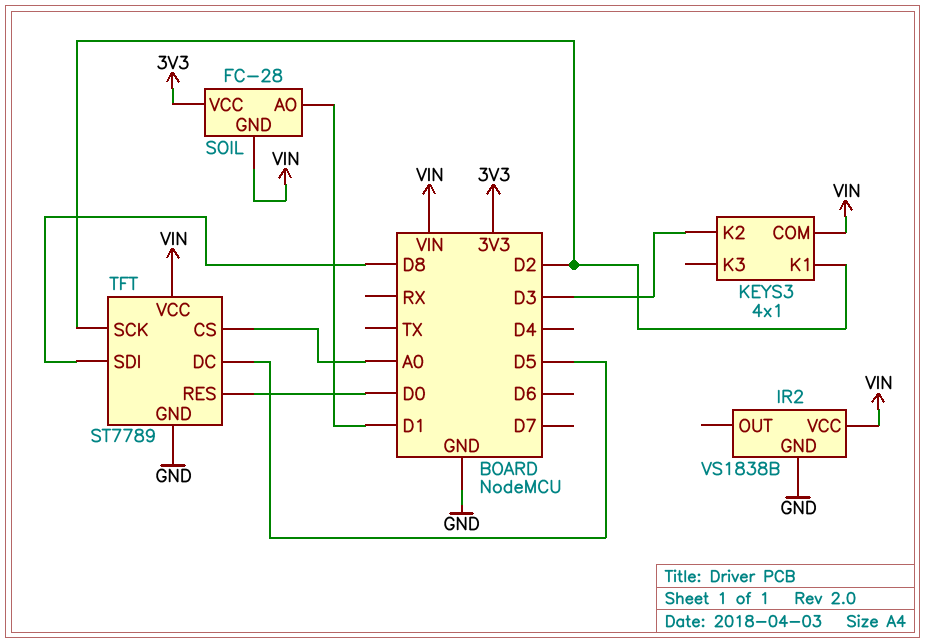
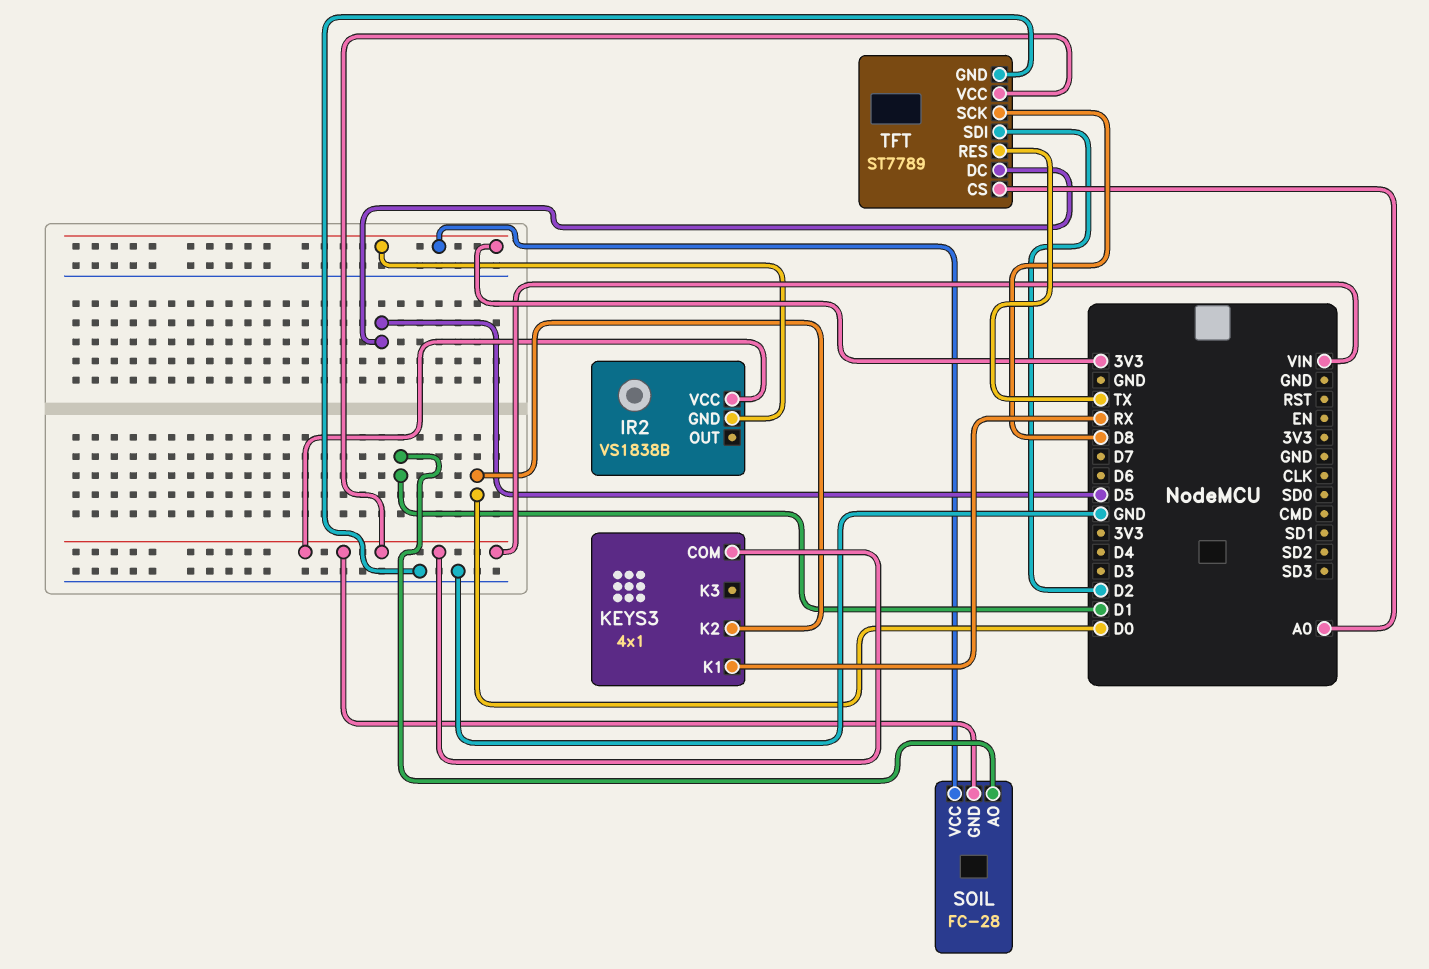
IR2 pin GND: GND -> 3V3
KEYS3 pin K1: D2 -> RX
KEYS3 pin K2: D3 -> D0
TFT pin RES: D0 -> TX
TFT pin SCK: D2 -> D8
TFT pin SDI: D8 -> D2

